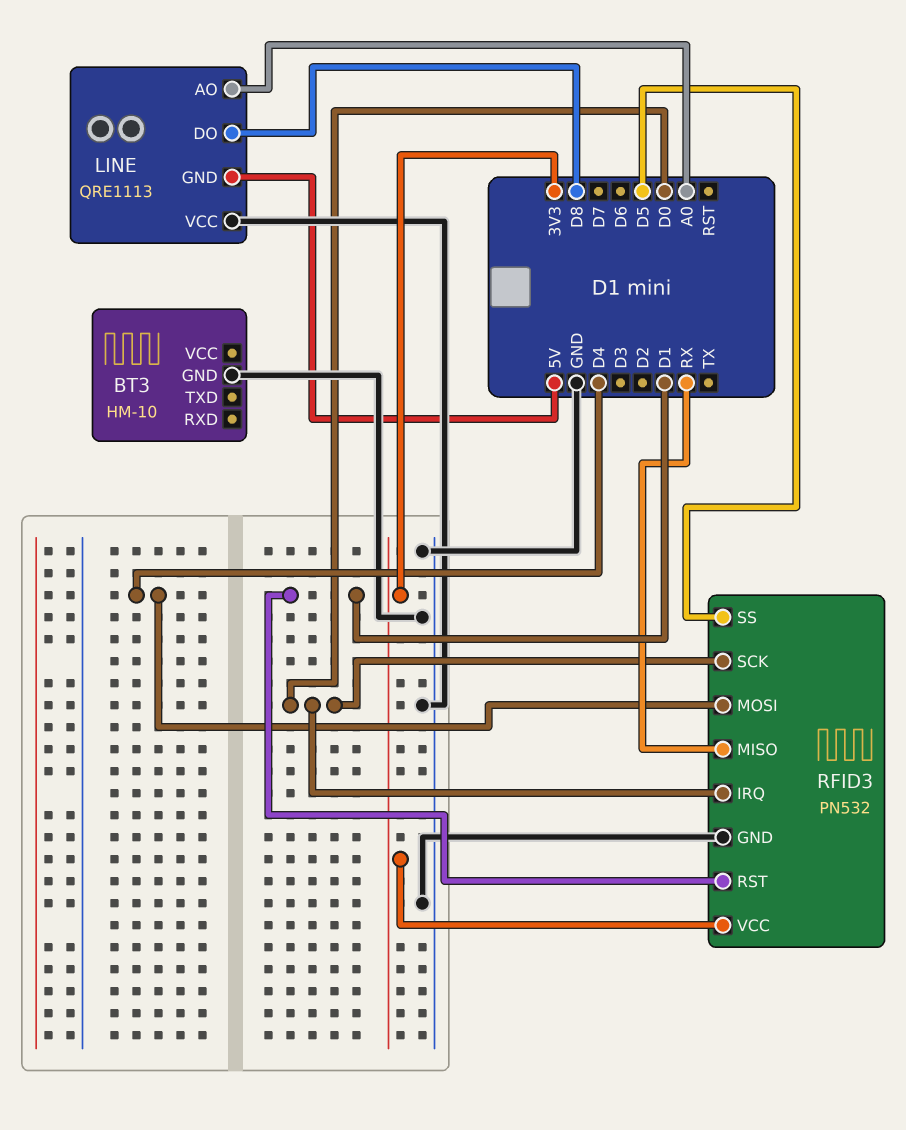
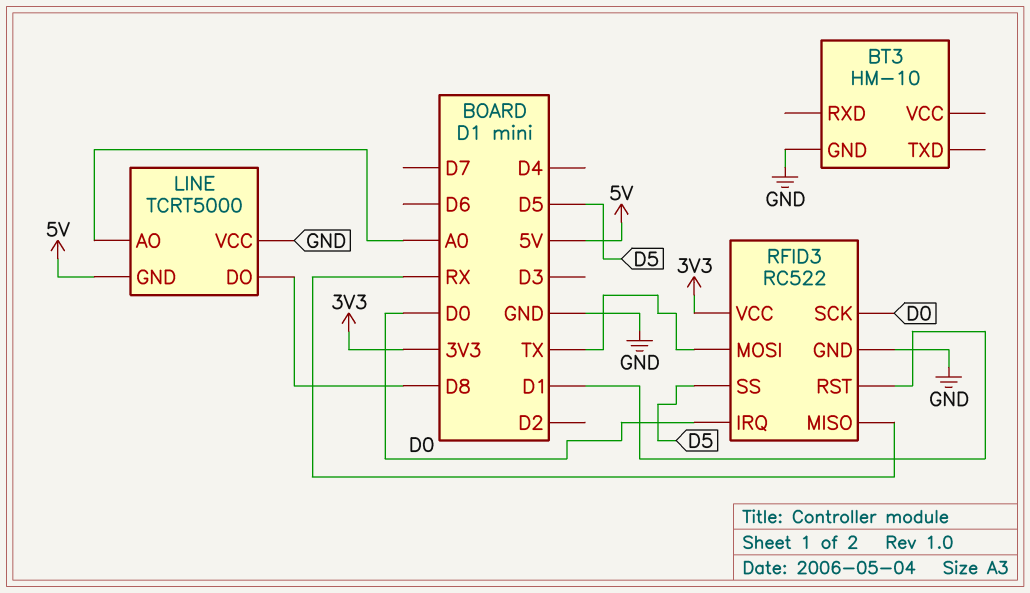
LINE: QRE1113 -> TCRT5000
RFID3: PN532 -> RC522
RFID3 pin MOSI: D4 -> TX

